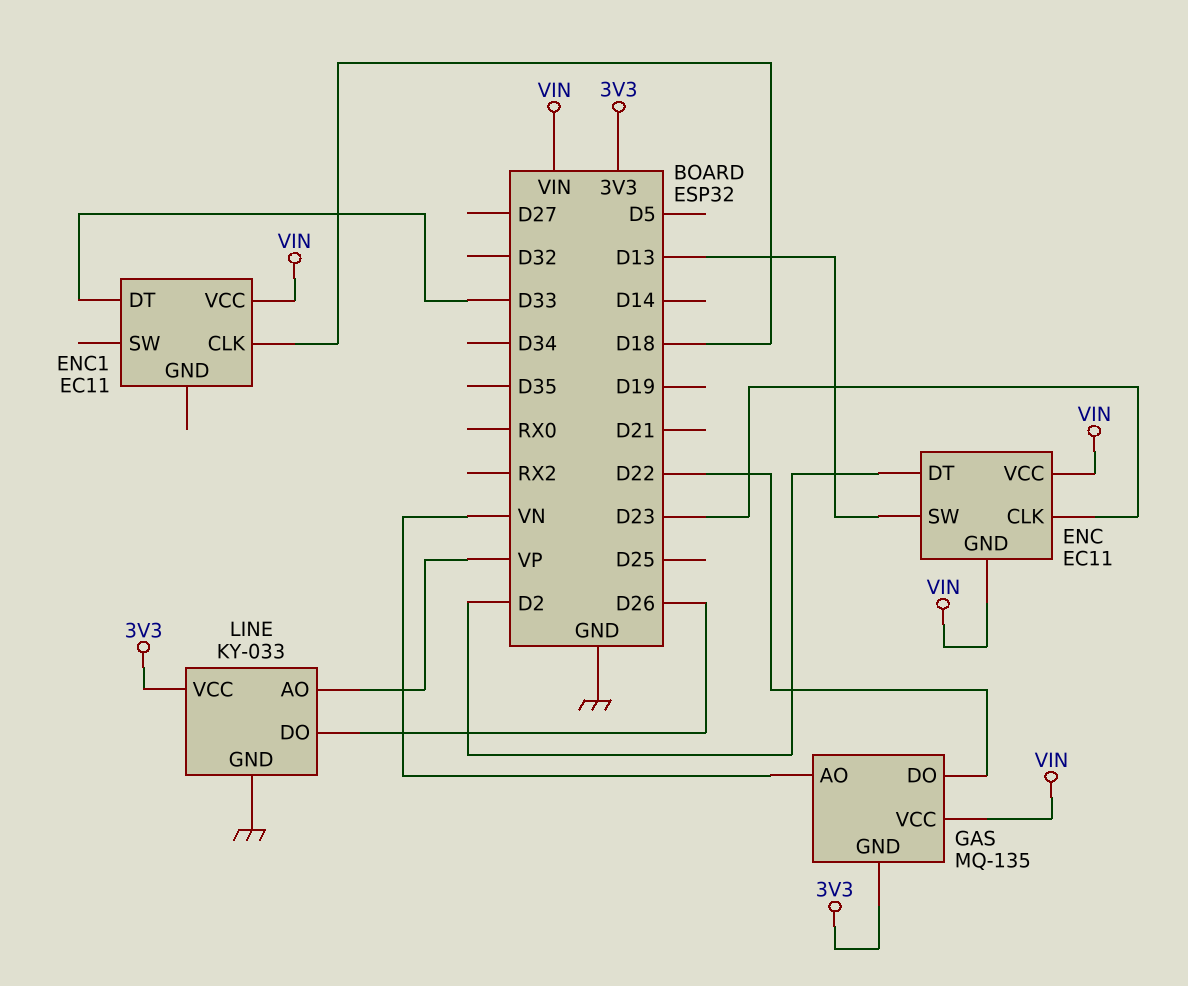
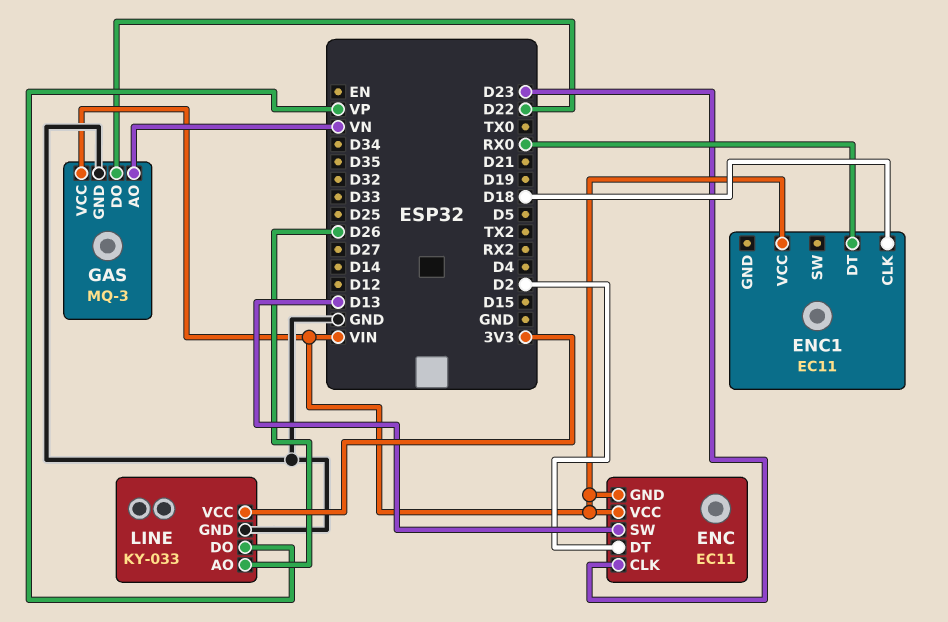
ENC1 pin DT: D33 -> RX0
GAS: MQ-135 -> MQ-3
GAS pin GND: 3V3 -> GND
LINE pin AO: VP -> D26
LINE pin DO: D26 -> VP

